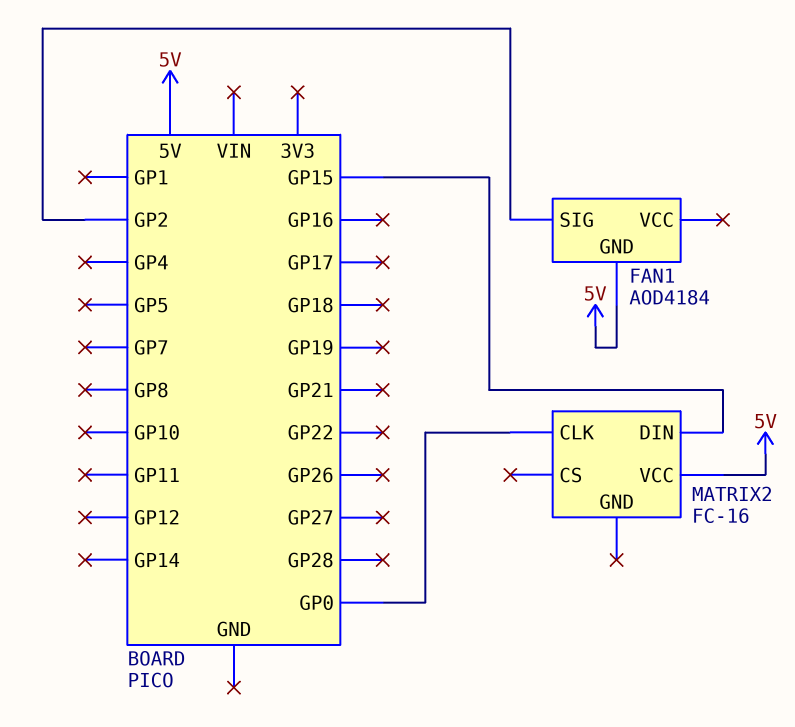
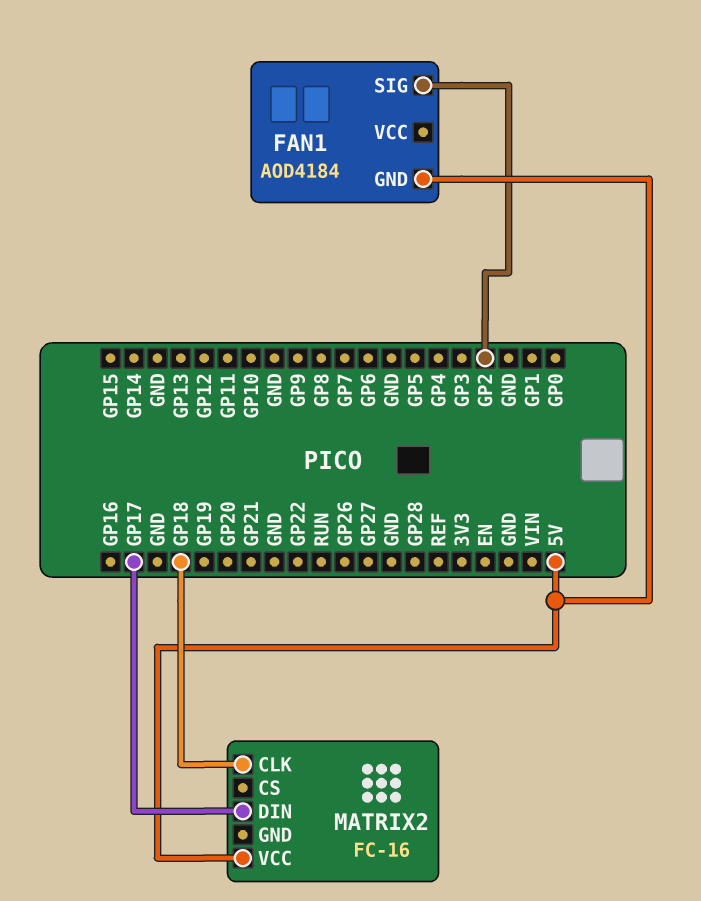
MATRIX2 pin CLK: GP0 -> GP18
MATRIX2 pin DIN: GP15 -> GP17

